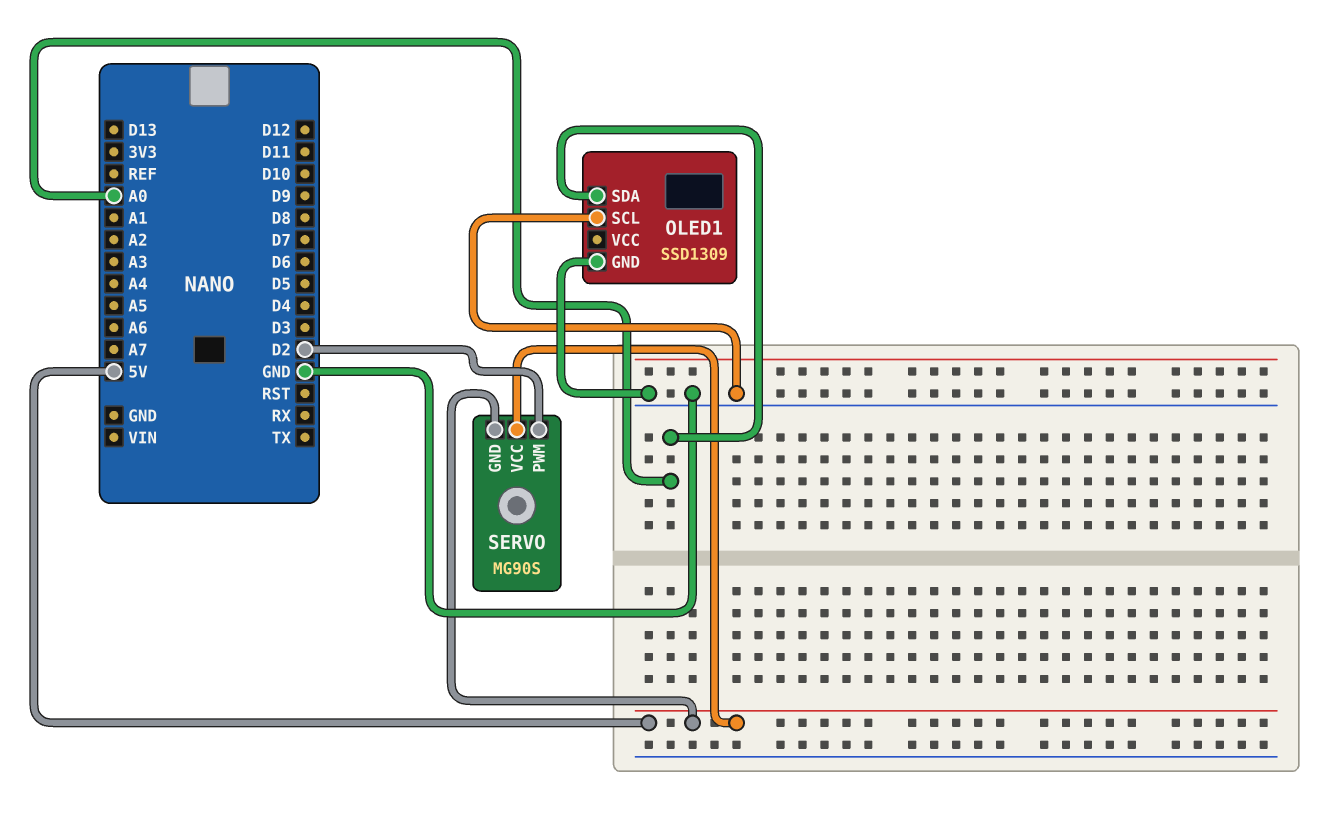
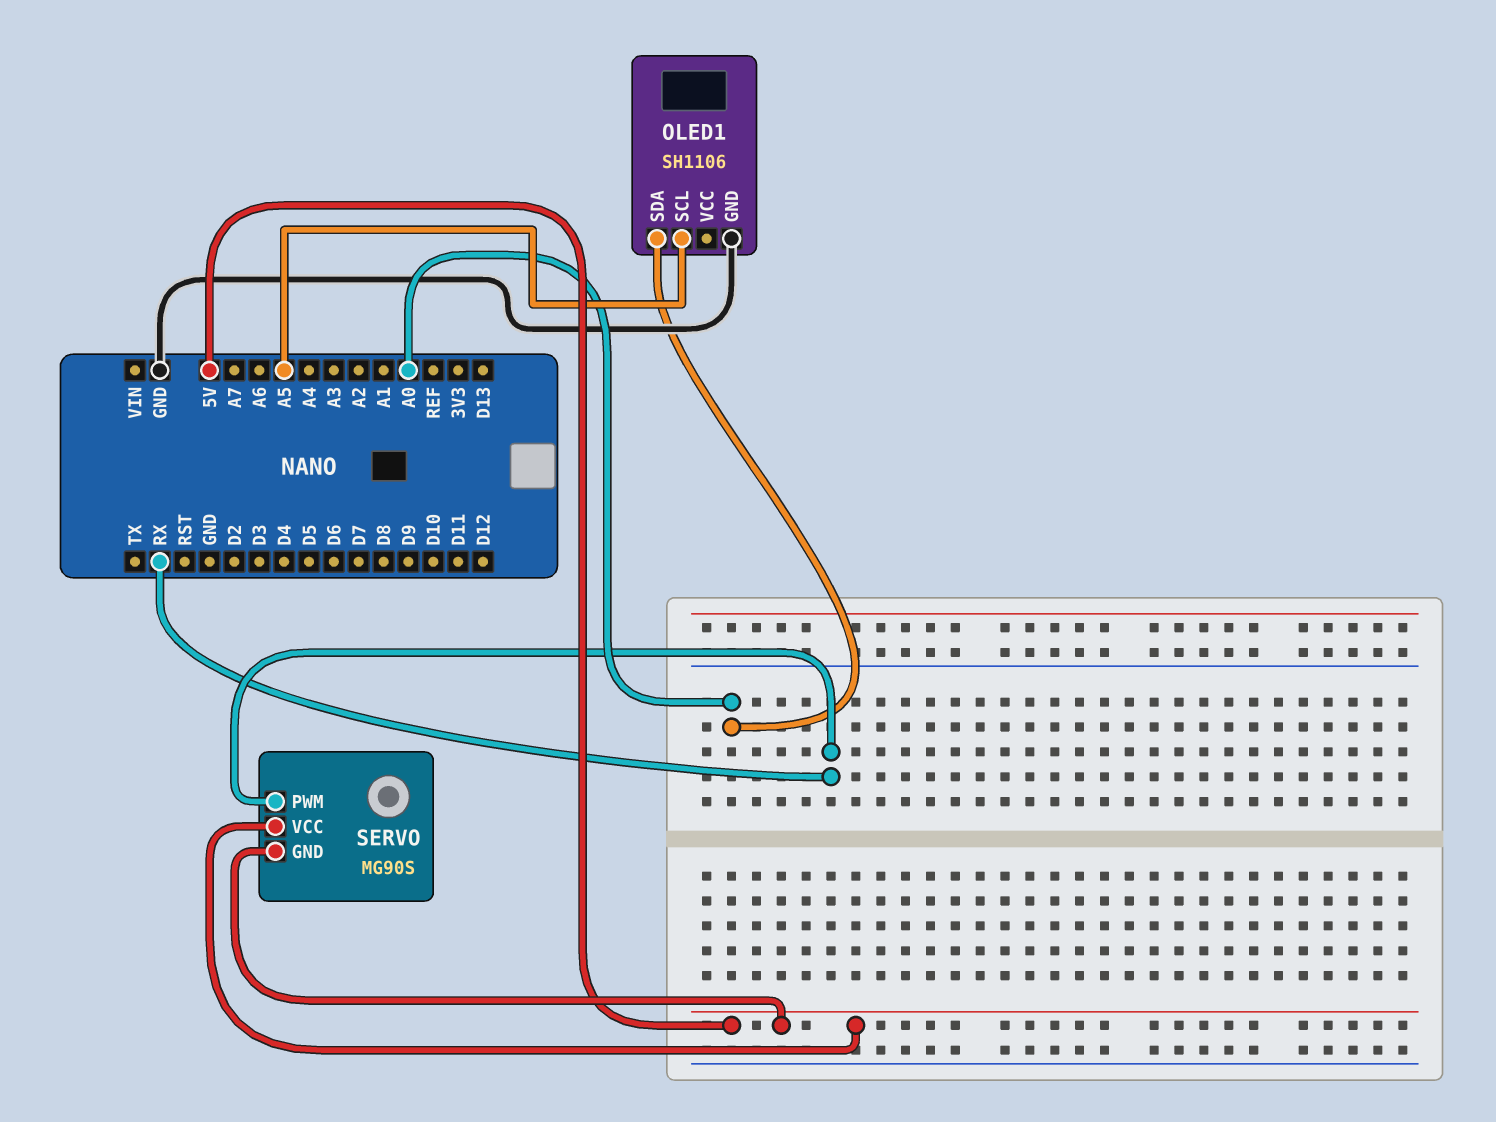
OLED1: SSD1309 -> SH1106
OLED1 pin SCL: GND -> A5
SERVO pin PWM: D2 -> RX

